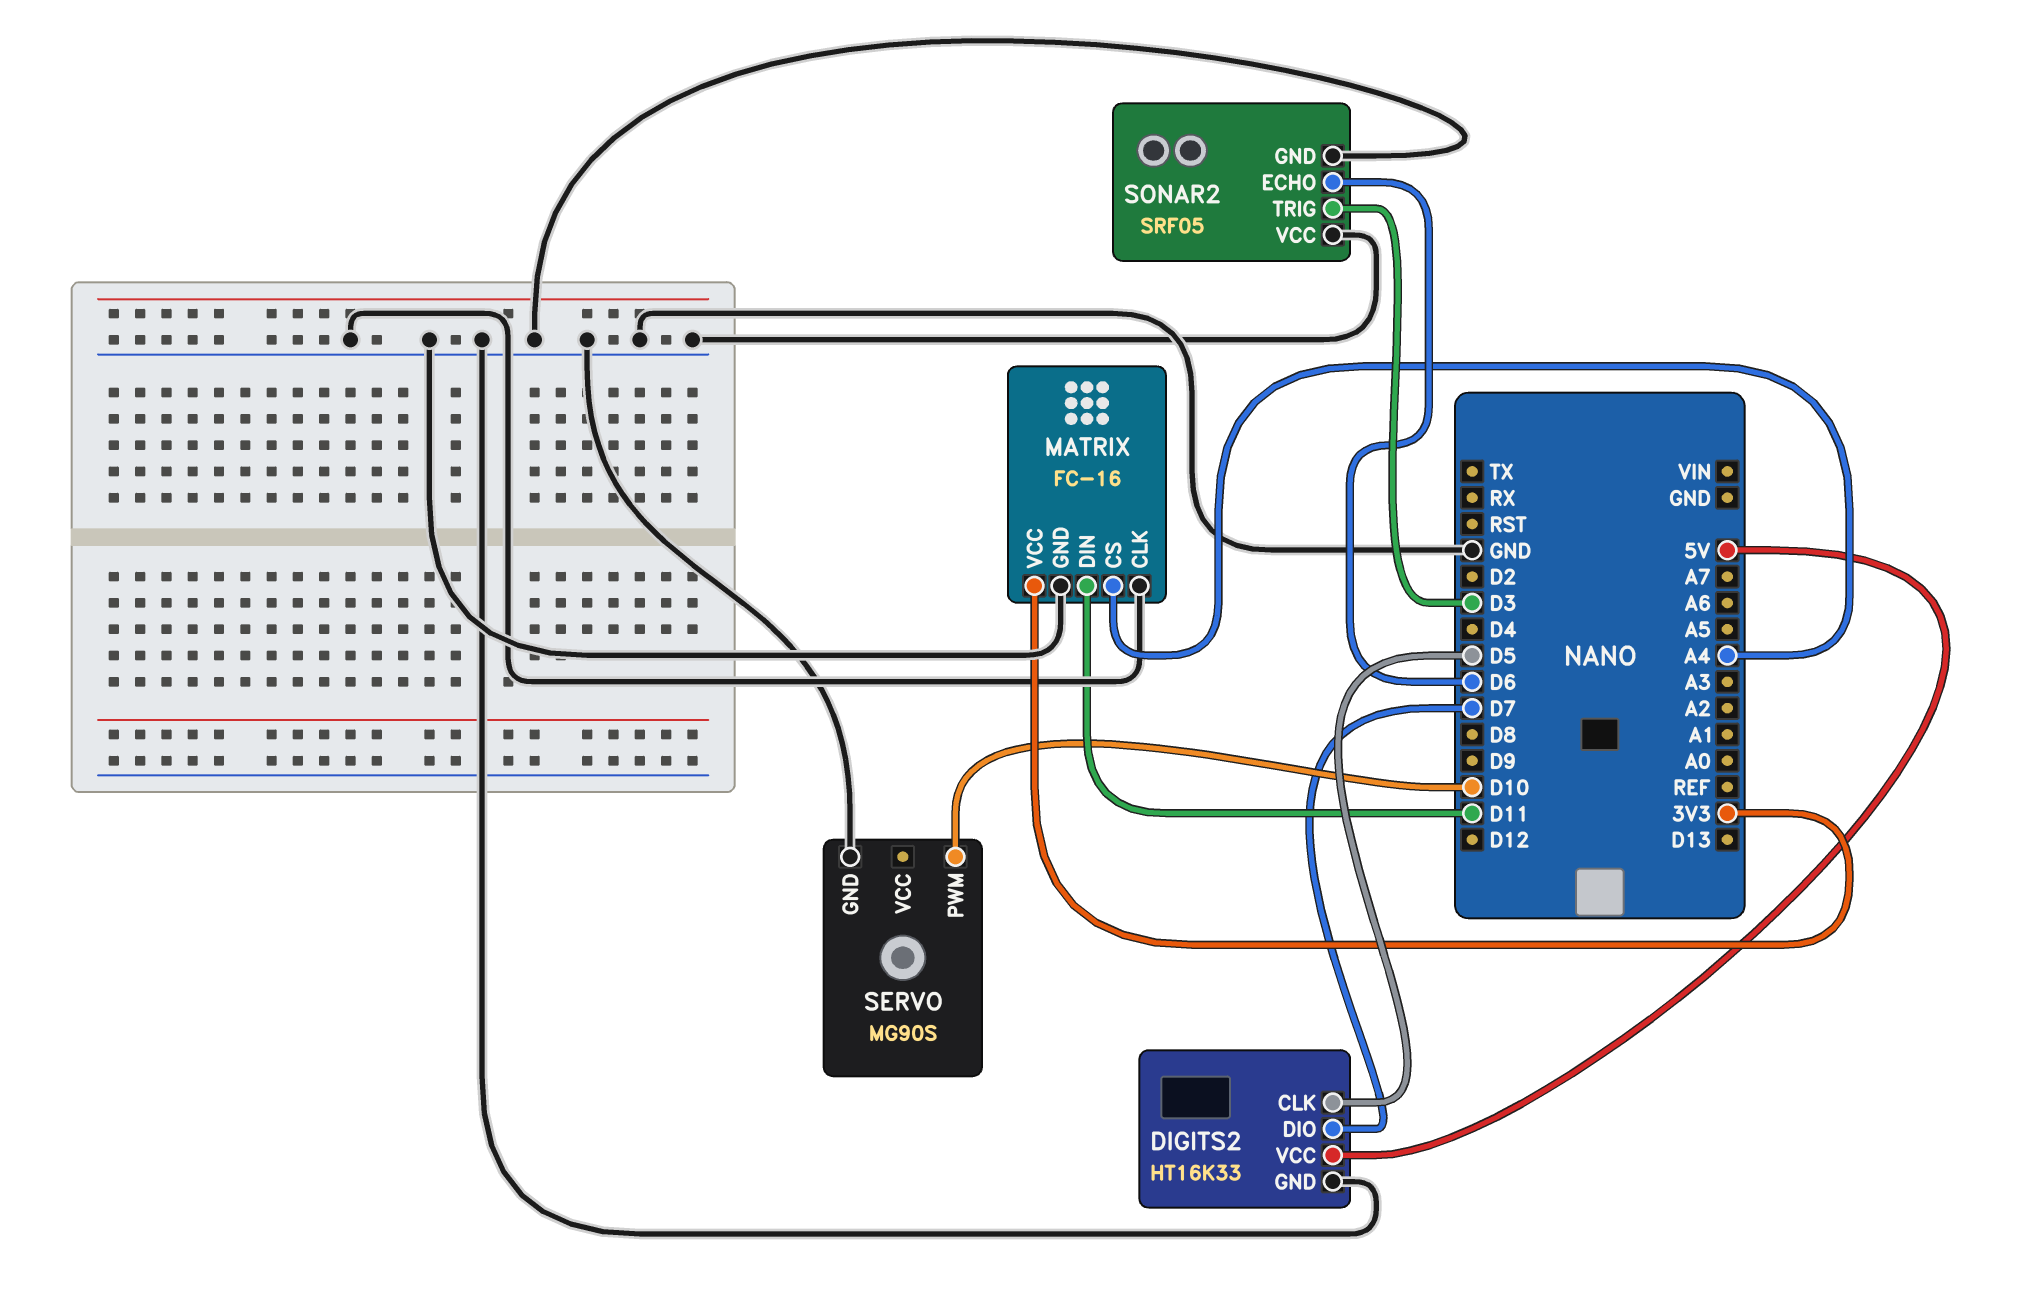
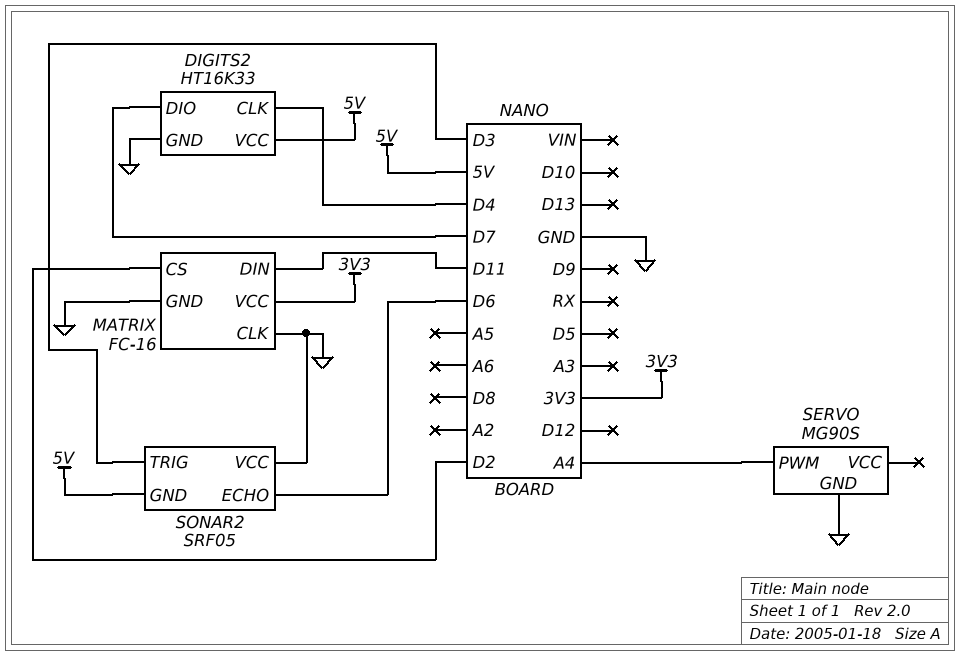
DIGITS2 pin CLK: D5 -> D4
MATRIX pin CS: A4 -> D2
SERVO pin PWM: D10 -> A4
SONAR2 pin GND: GND -> 5V

